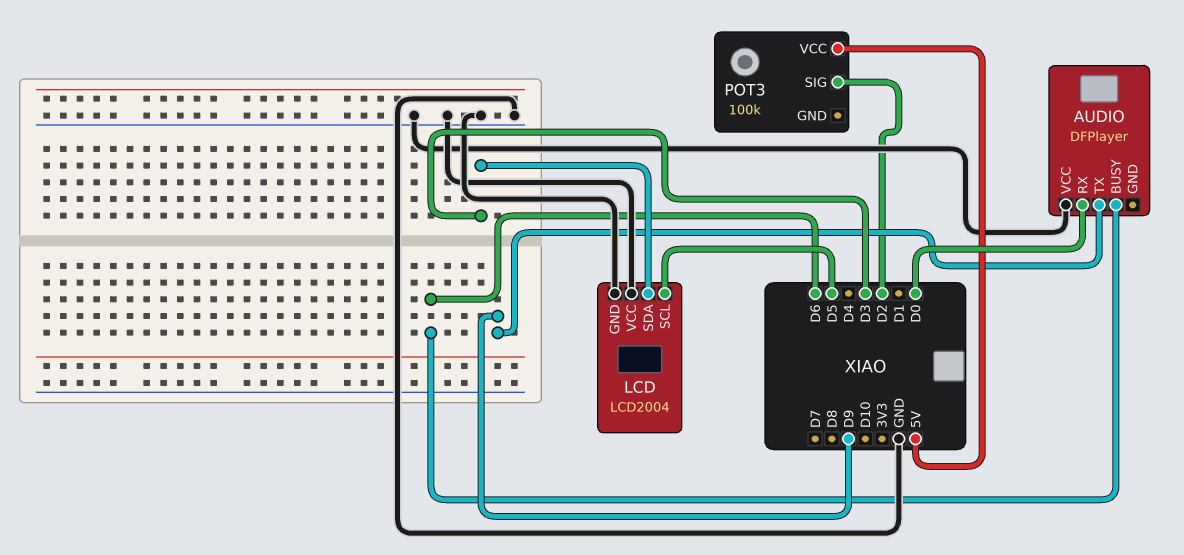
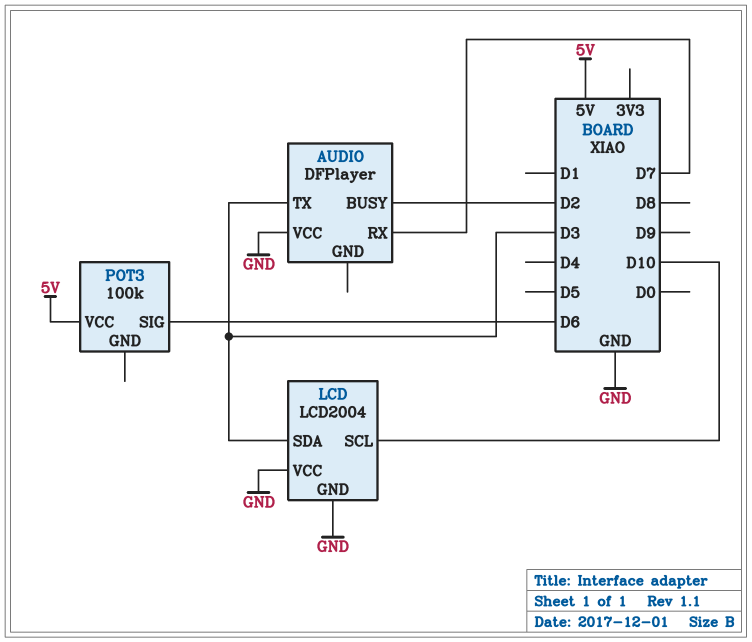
AUDIO pin BUSY: D6 -> D2
AUDIO pin RX: D0 -> D7
AUDIO pin TX: D9 -> D3
LCD pin SCL: D5 -> D10
POT3 pin SIG: D2 -> D6

